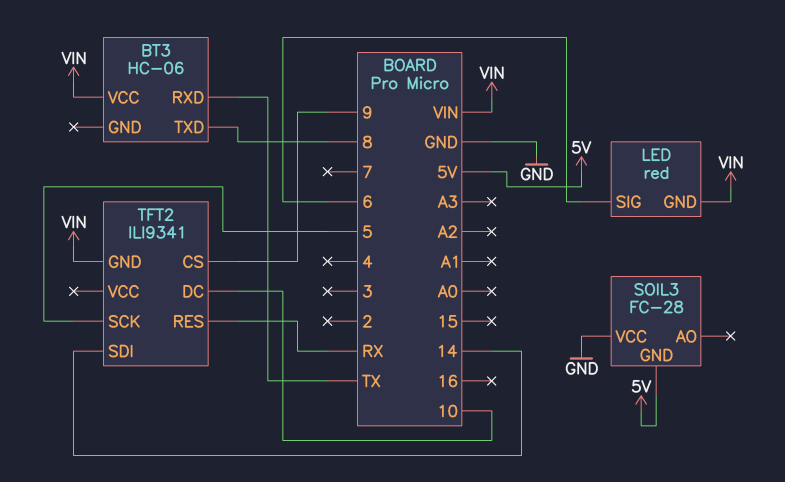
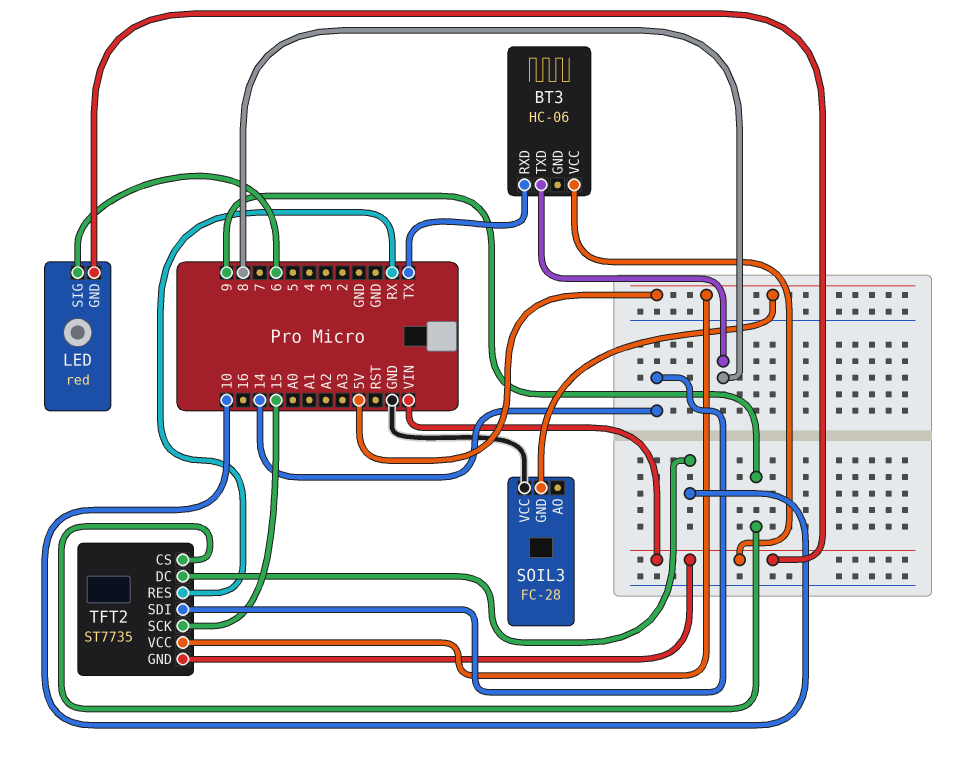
TFT2: ILI9341 -> ST7735
TFT2 pin SCK: 5 -> 15
TFT2 pin VCC: none -> 5V

